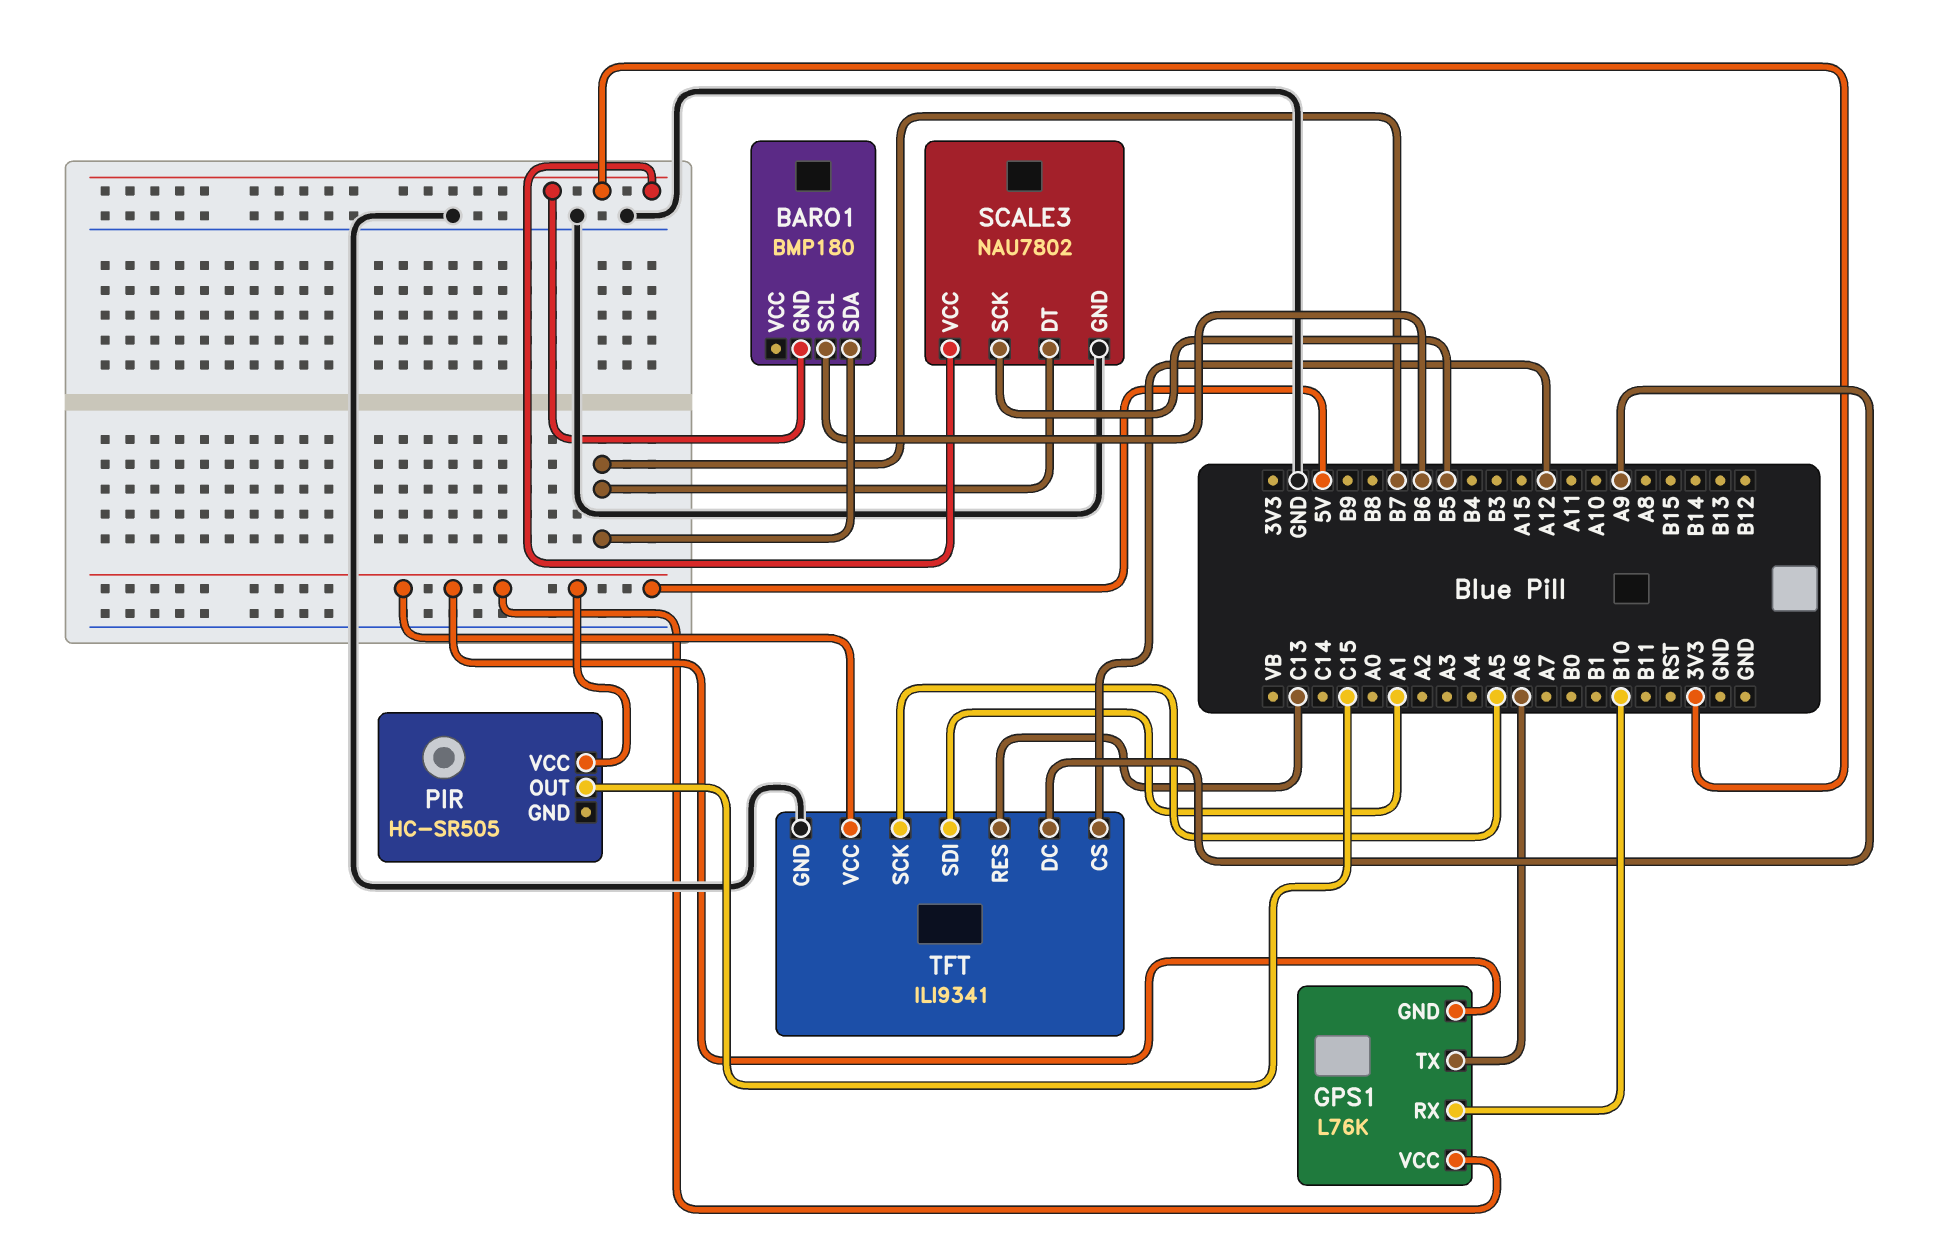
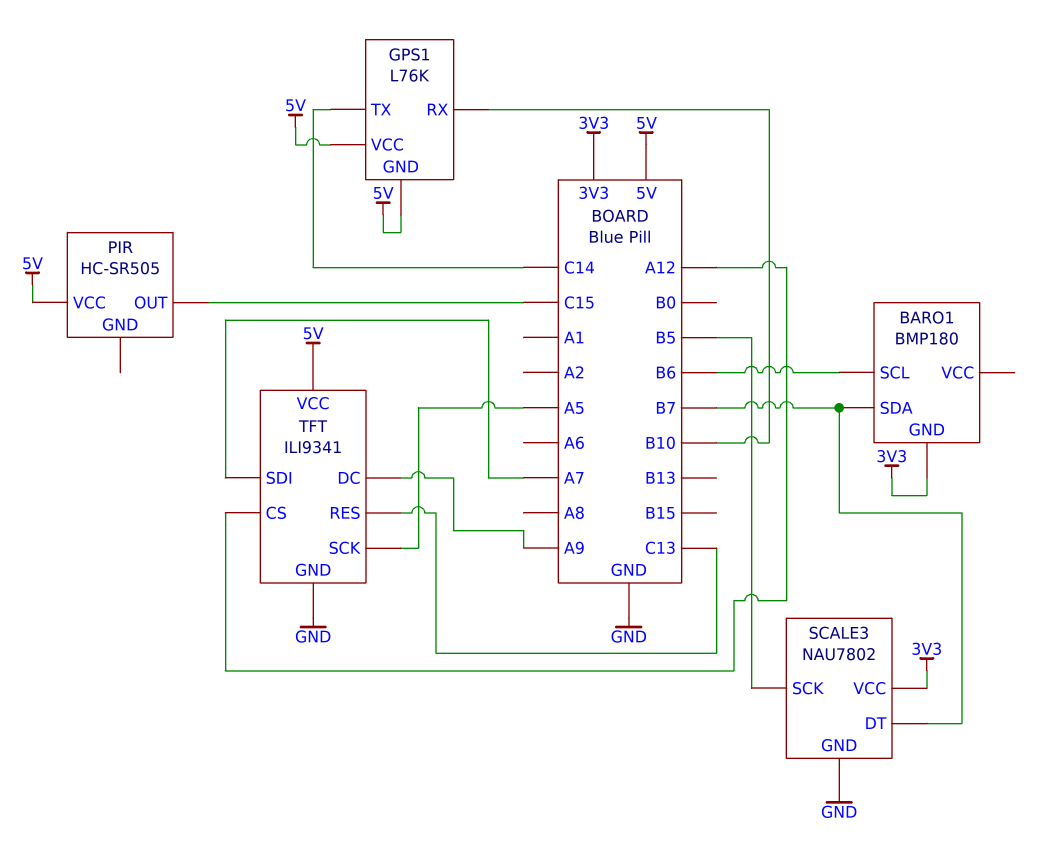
GPS1 pin TX: A6 -> C14
TFT pin SDI: A1 -> A7

